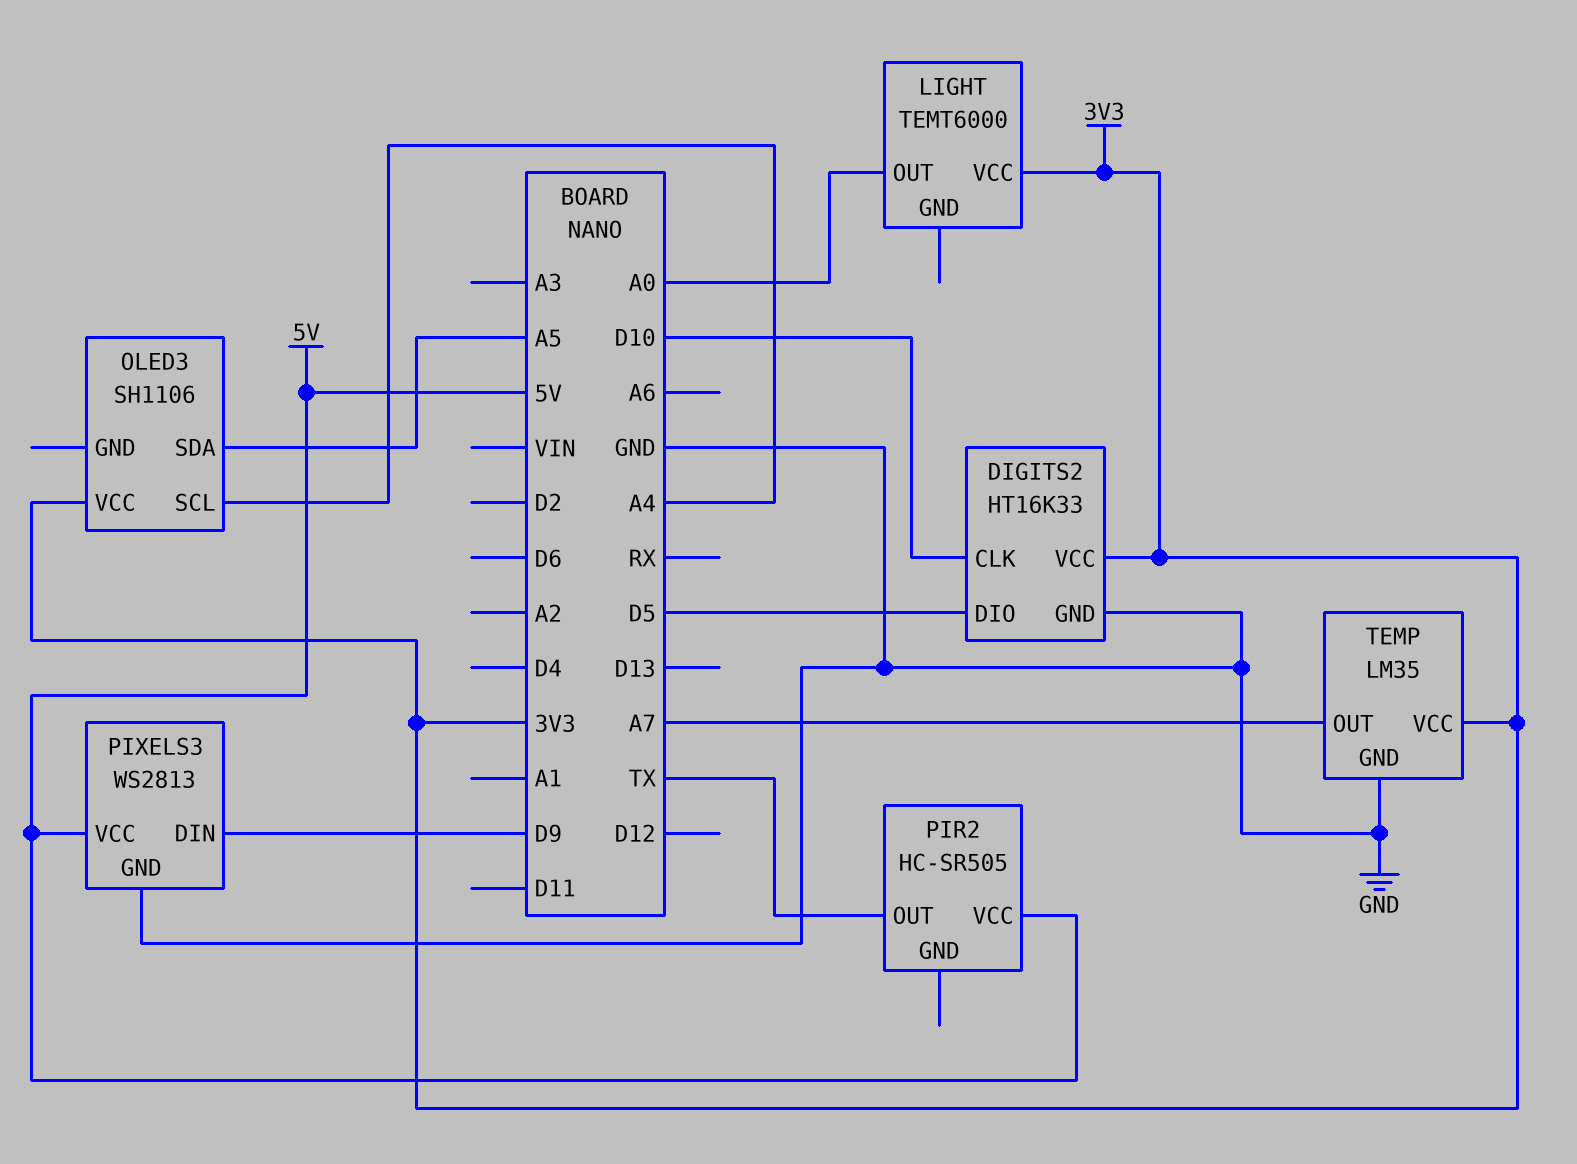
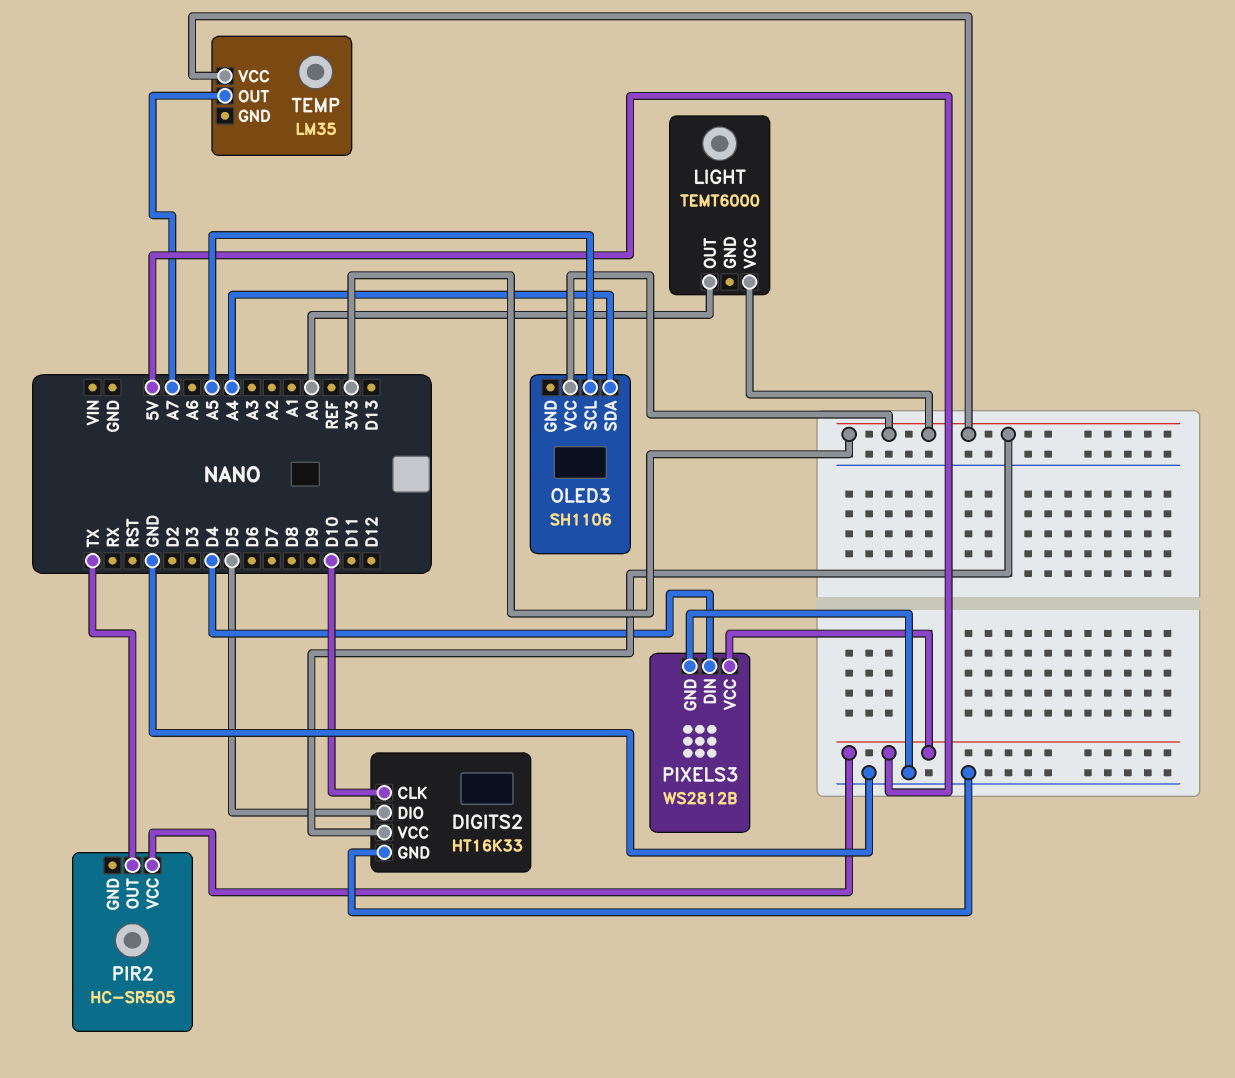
OLED3 pin SCL: A4 -> A5
OLED3 pin SDA: A5 -> A4
PIXELS3: WS2813 -> WS2812B
PIXELS3 pin DIN: D9 -> D4
TEMP pin GND: GND -> none

